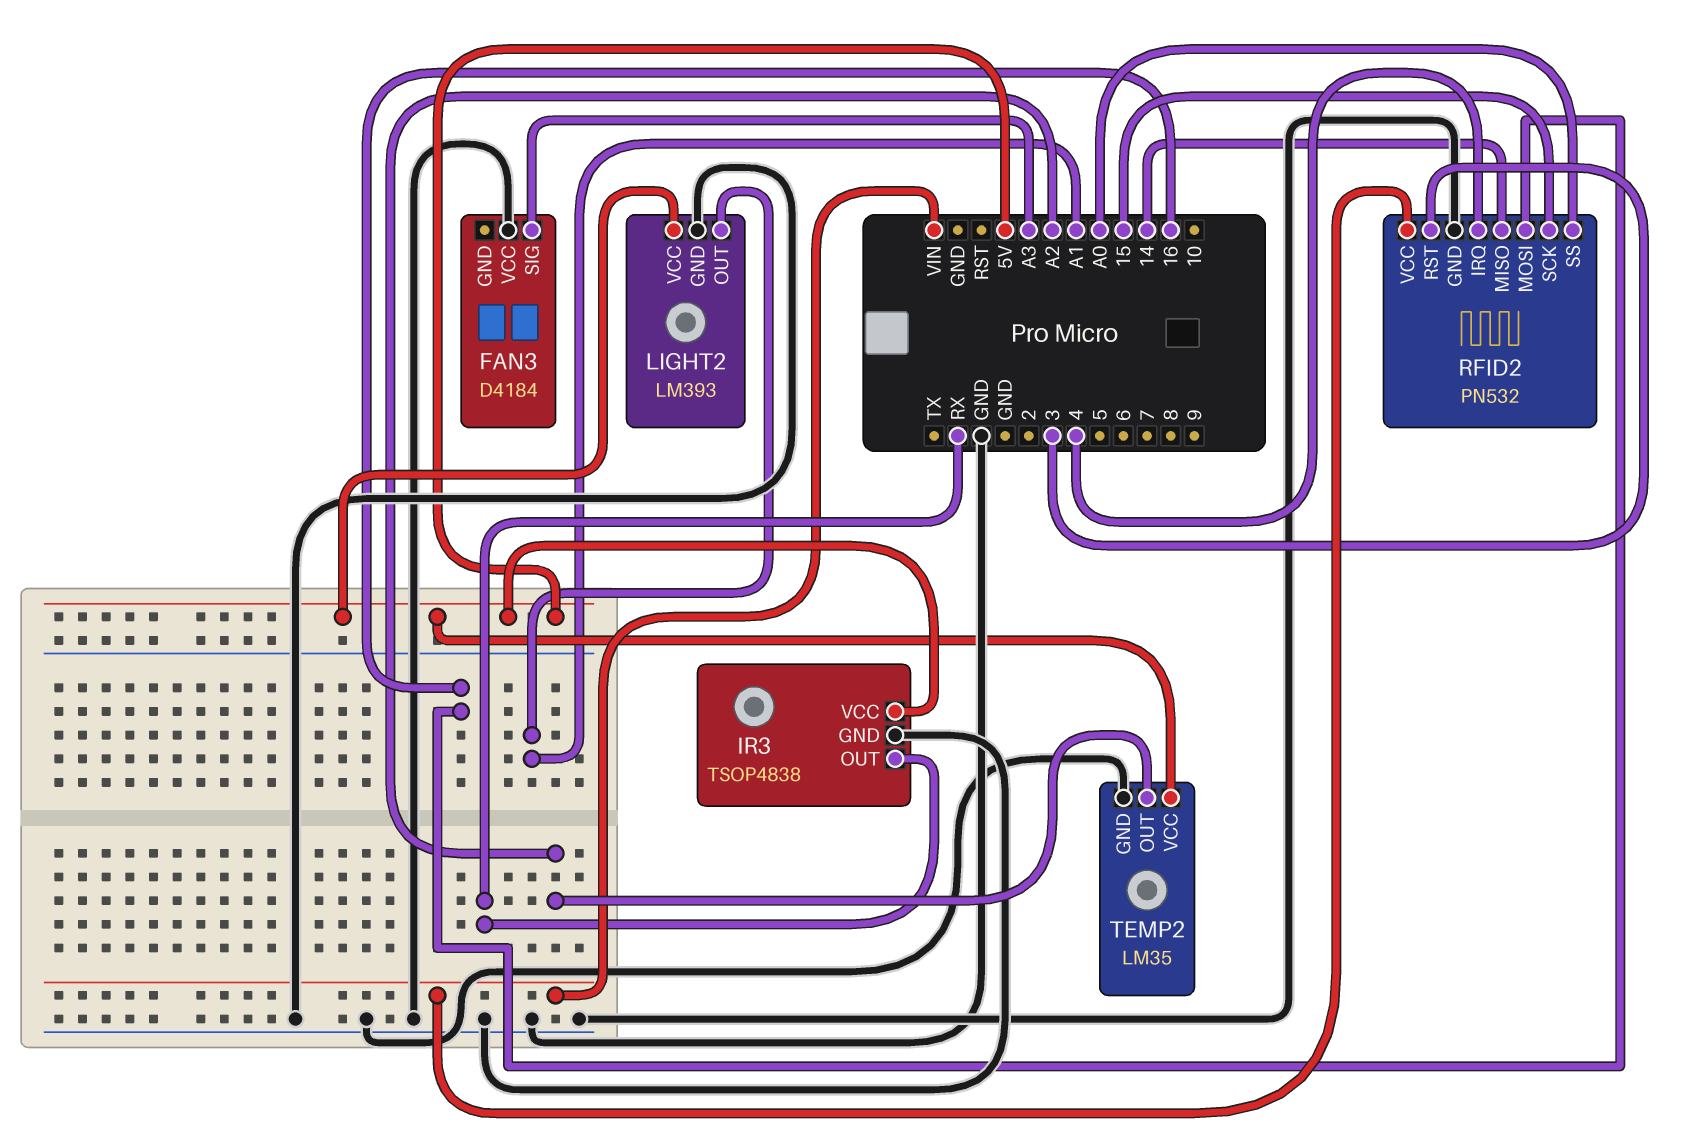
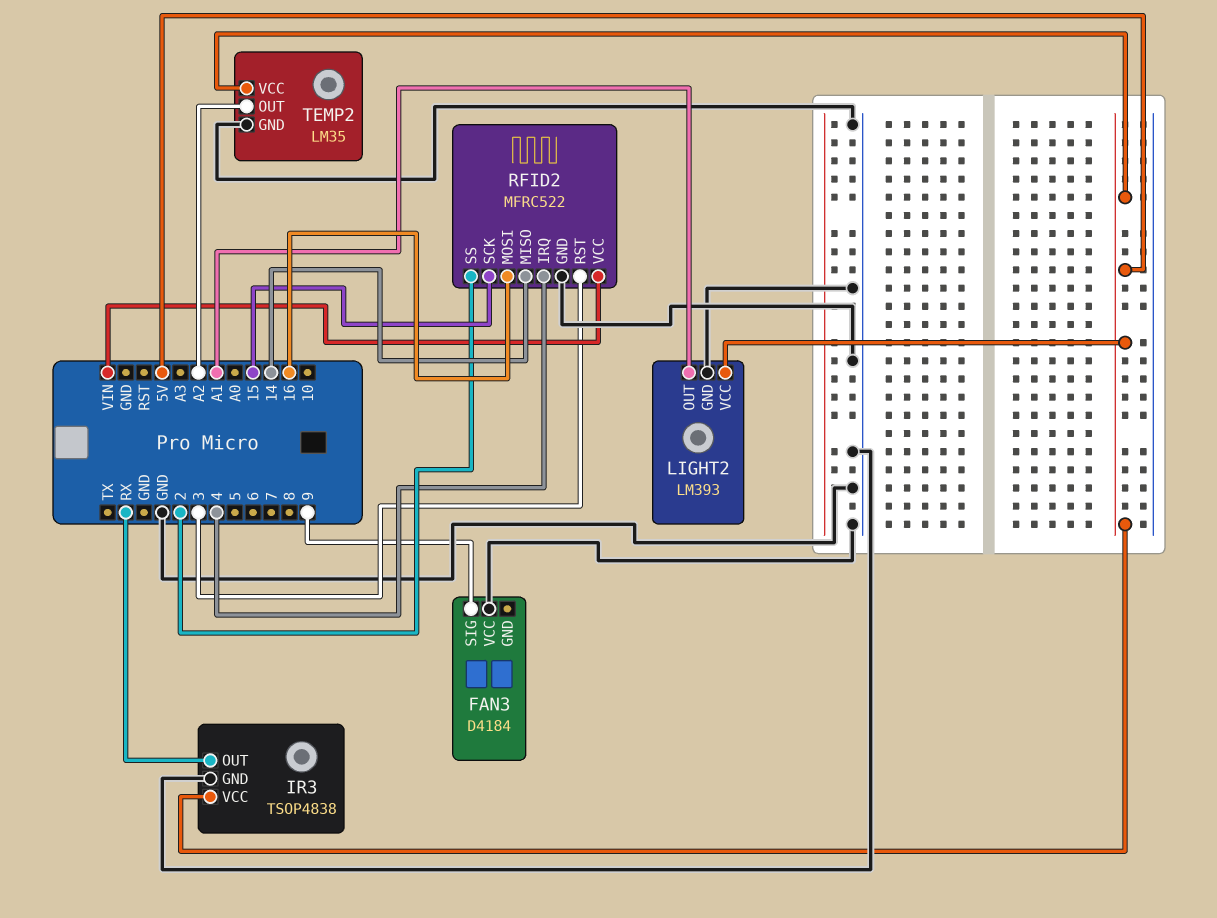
FAN3 pin SIG: A3 -> 9
RFID2: PN532 -> MFRC522
RFID2 pin SS: A0 -> 2

